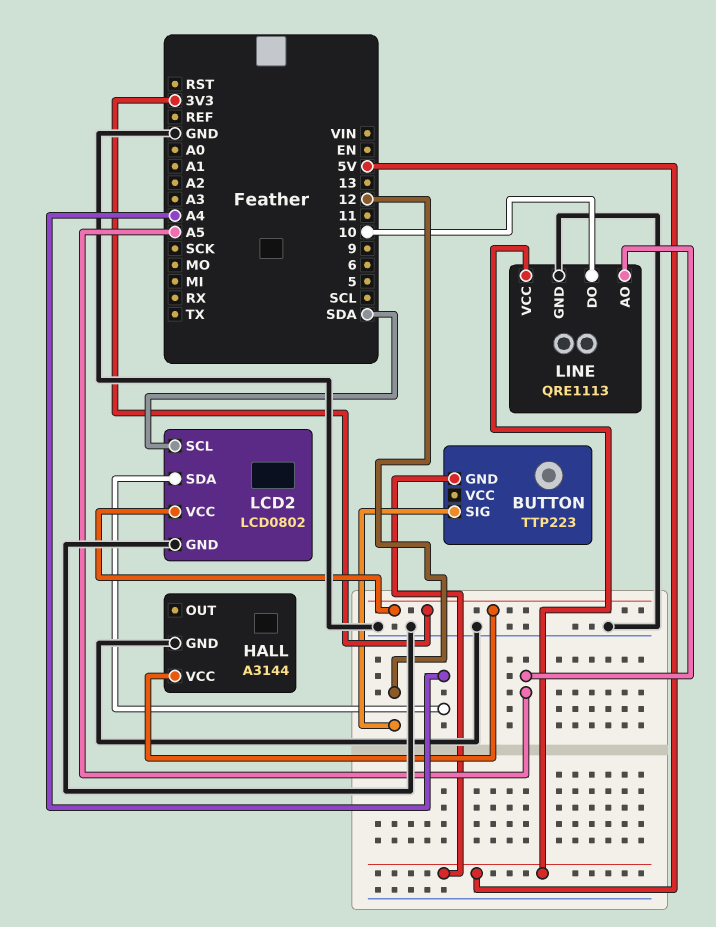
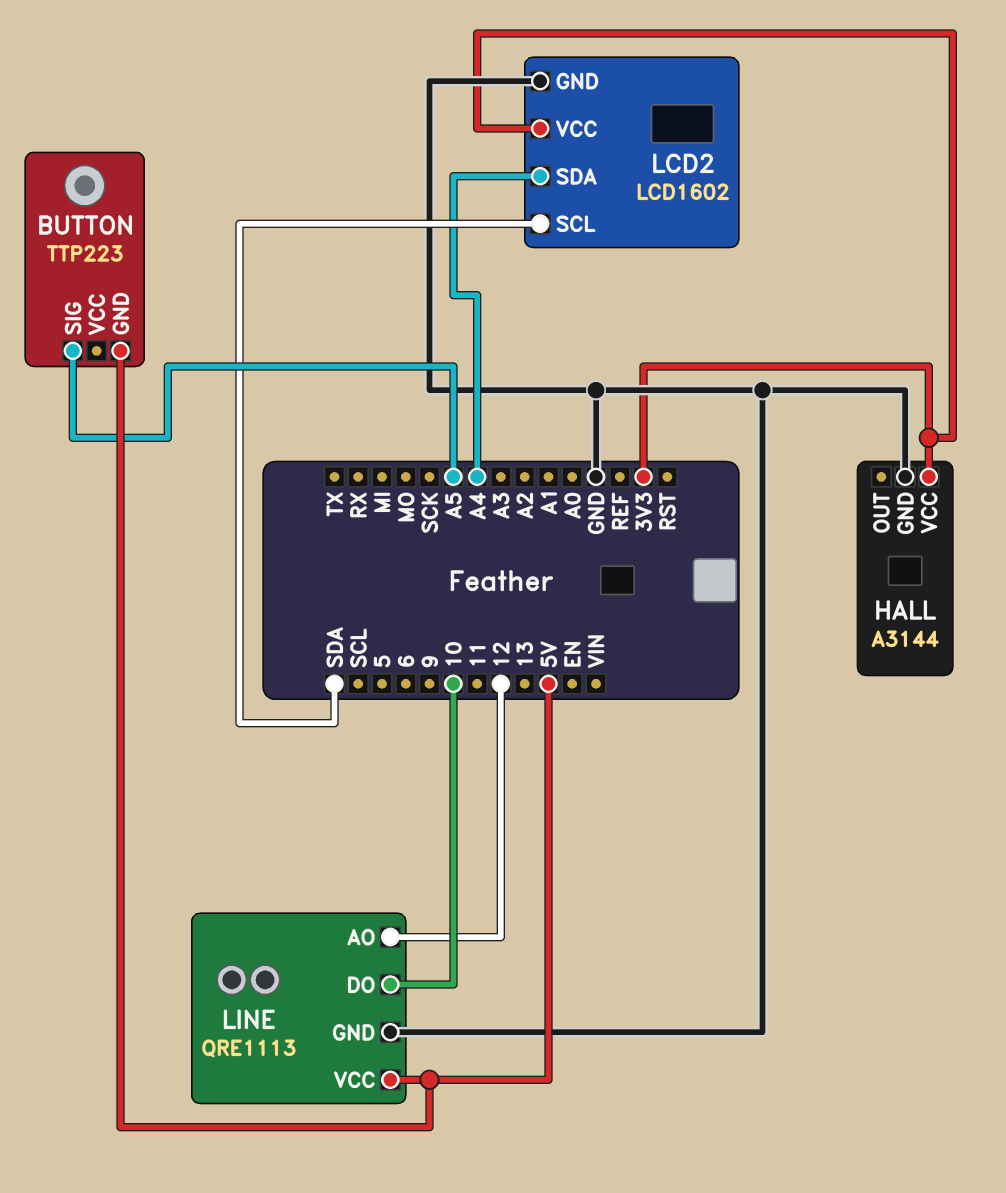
BUTTON pin SIG: 12 -> A5
LCD2: LCD0802 -> LCD1602
LINE pin AO: A5 -> 12

